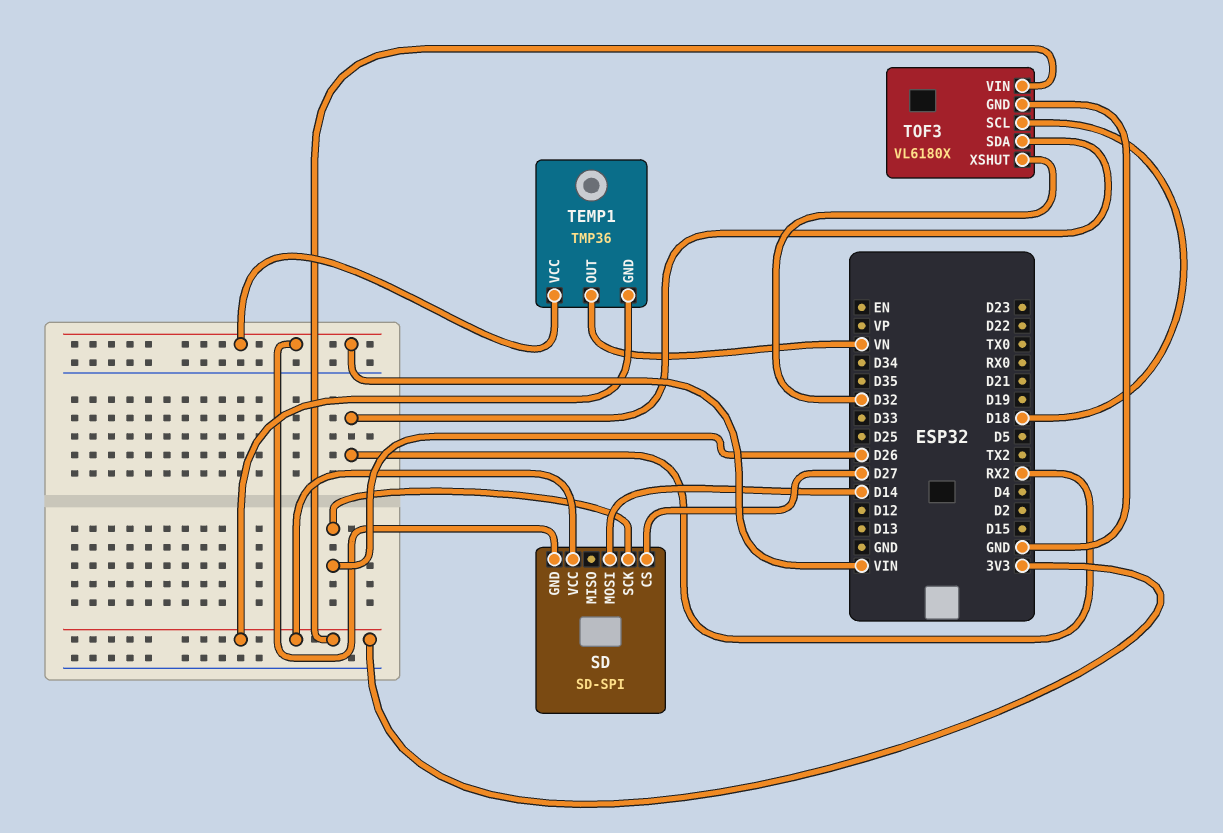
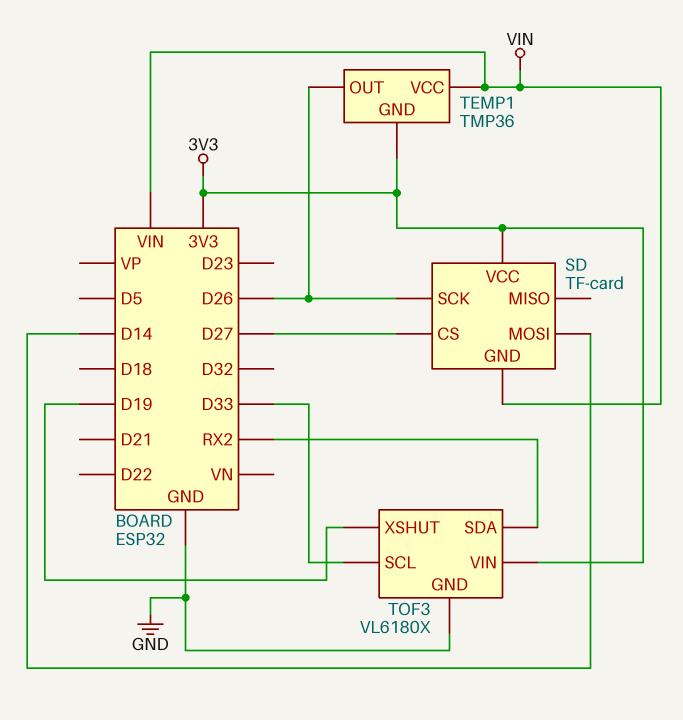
SD: SD-SPI -> TF-card
TEMP1 pin OUT: VN -> D26
TOF3 pin SCL: D18 -> D33
TOF3 pin XSHUT: D32 -> D19

